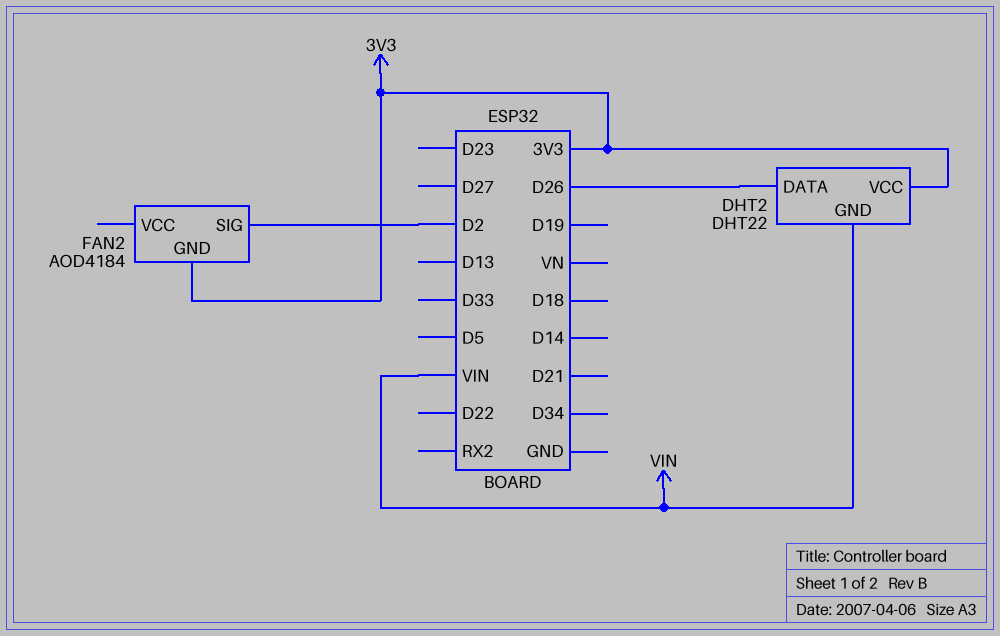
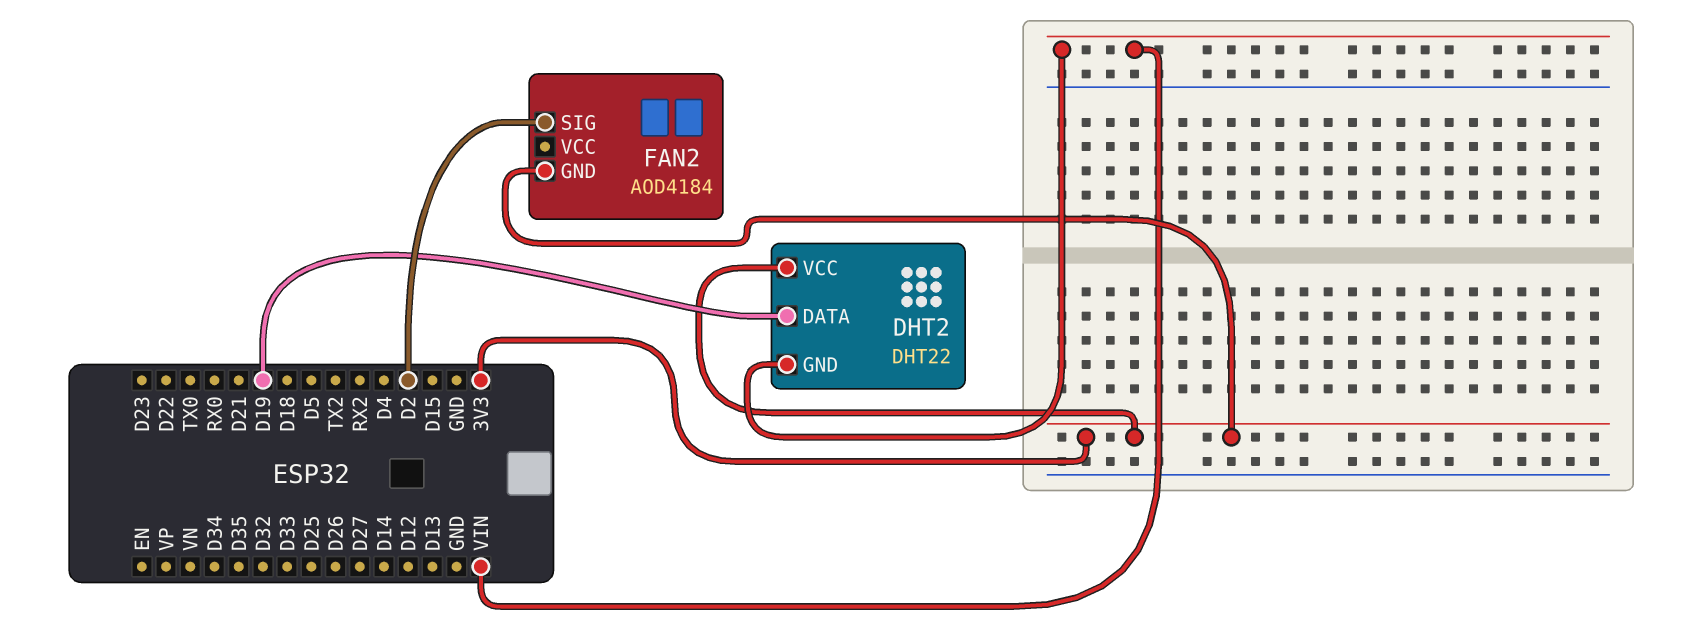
DHT2 pin DATA: D26 -> D19

